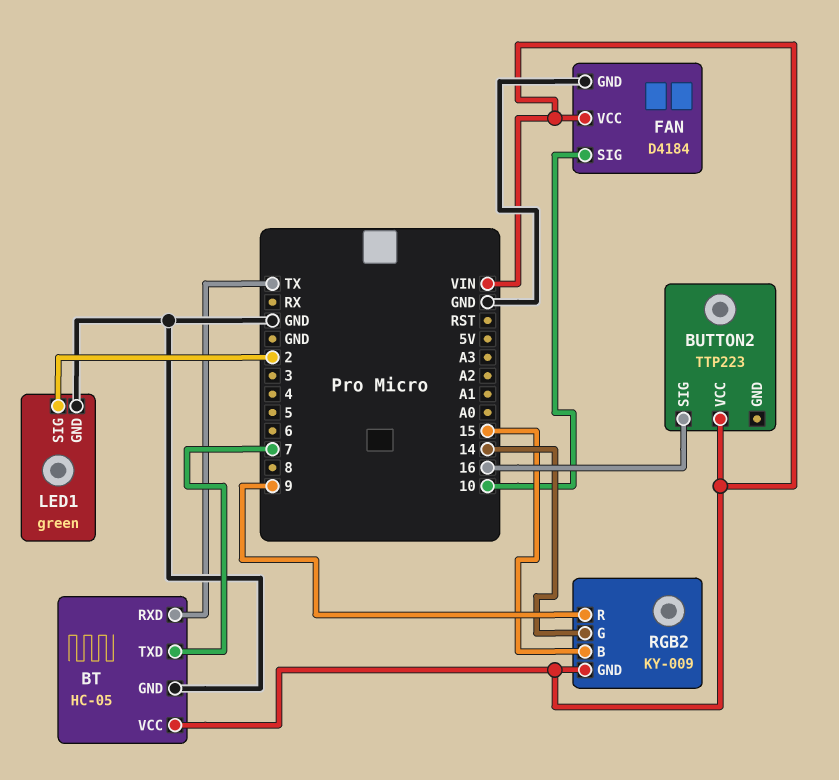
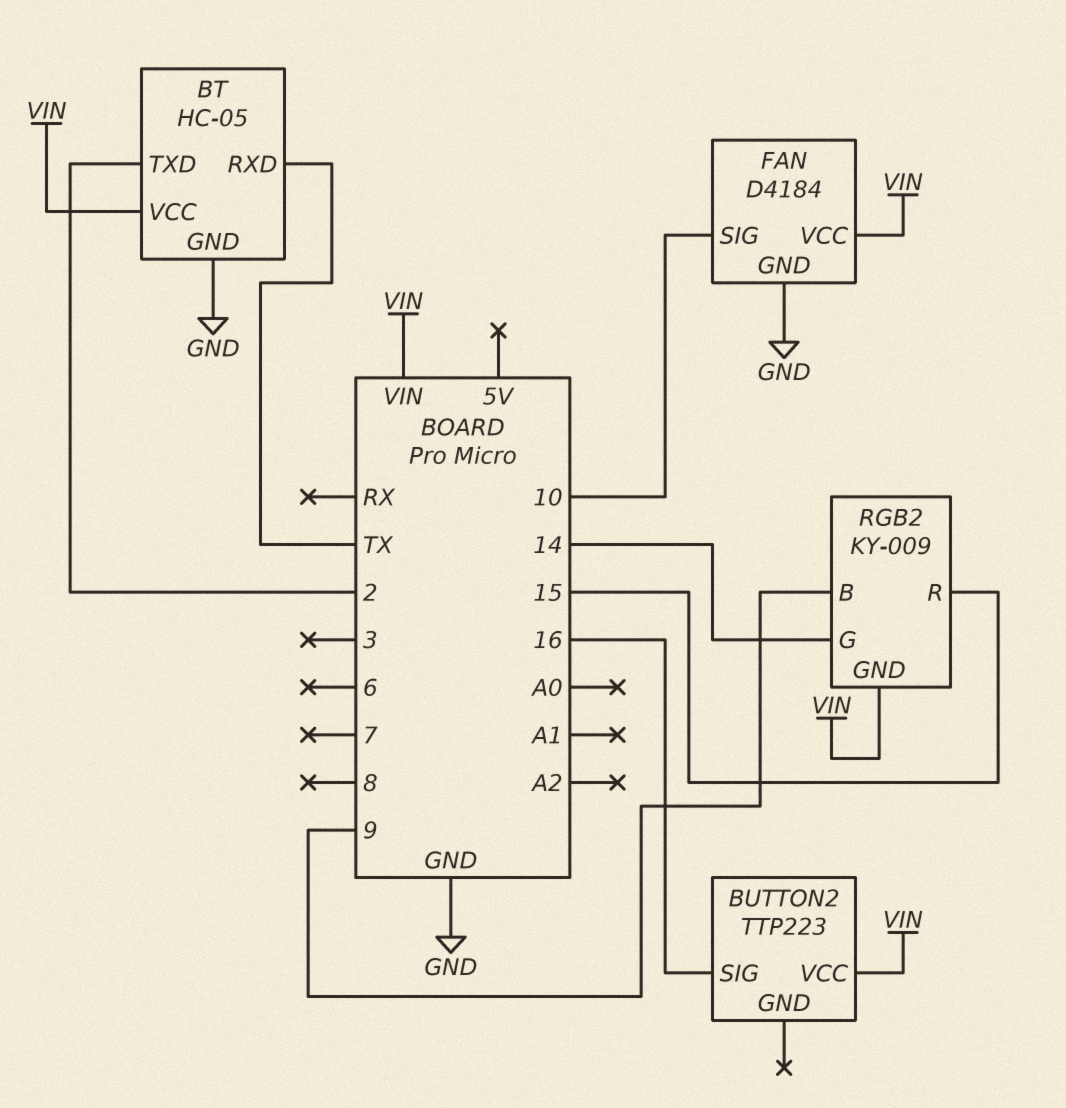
BT pin TXD: 7 -> 2
LED1: green -> none
LED1 pin GND: GND -> none
LED1 pin SIG: 2 -> none
RGB2 pin B: 15 -> 9
RGB2 pin R: 9 -> 15

